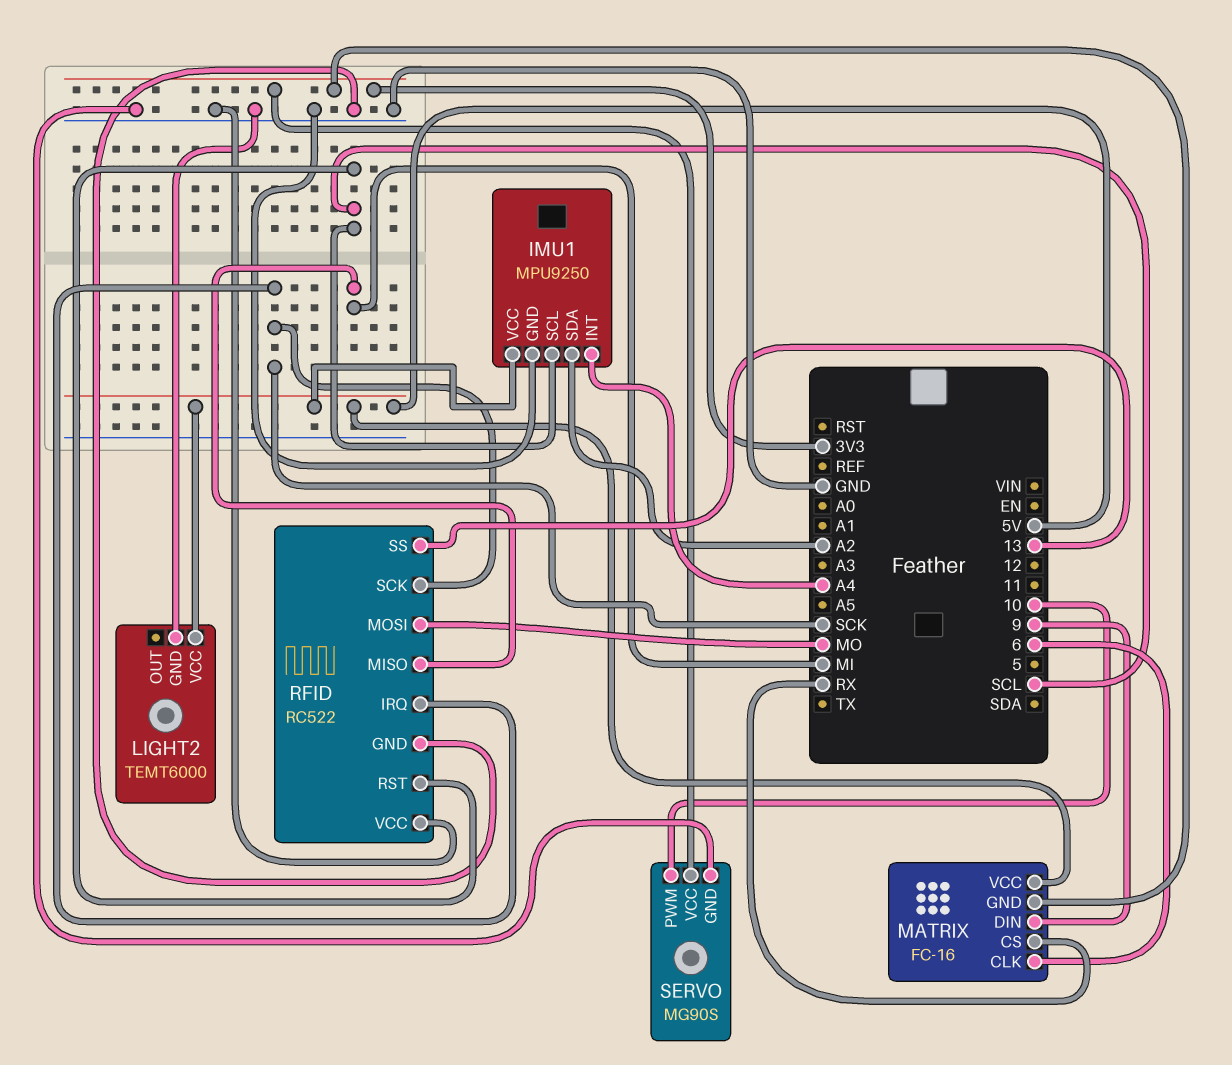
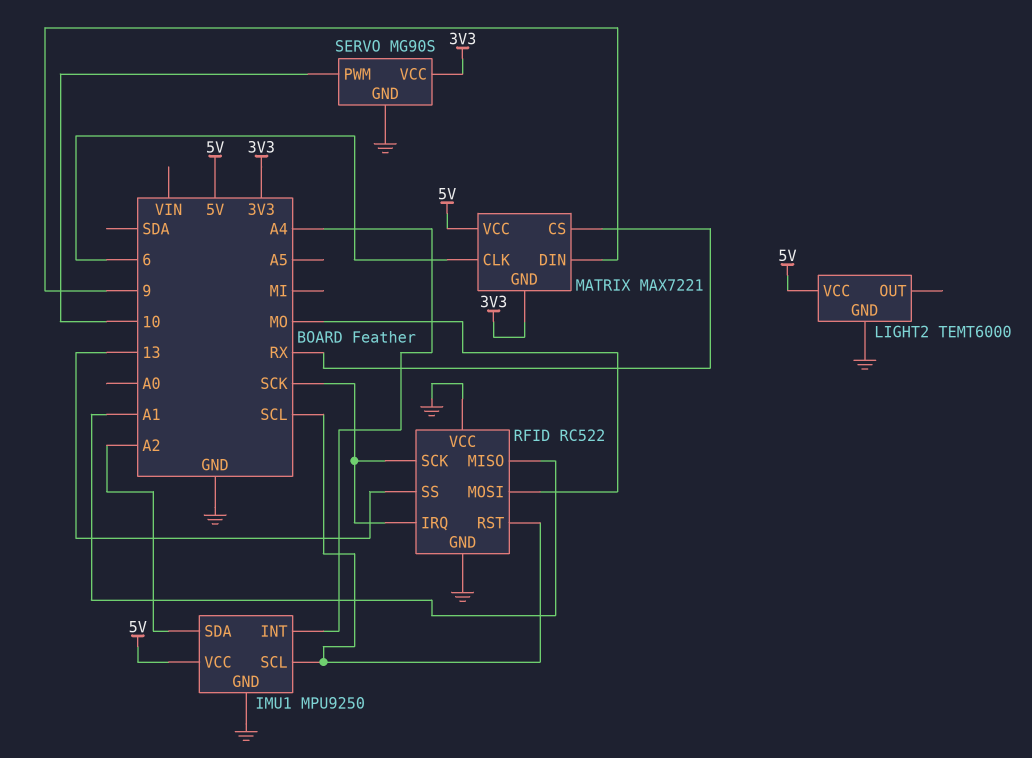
MATRIX: FC-16 -> MAX7221
RFID pin MISO: MI -> A1

